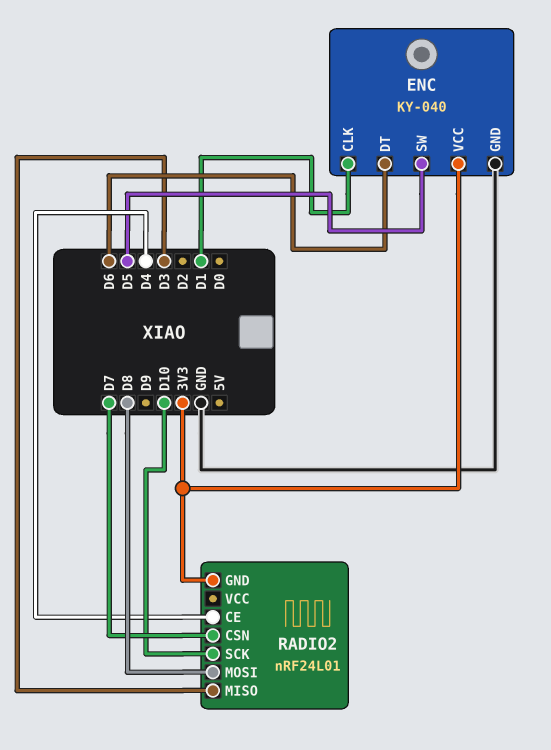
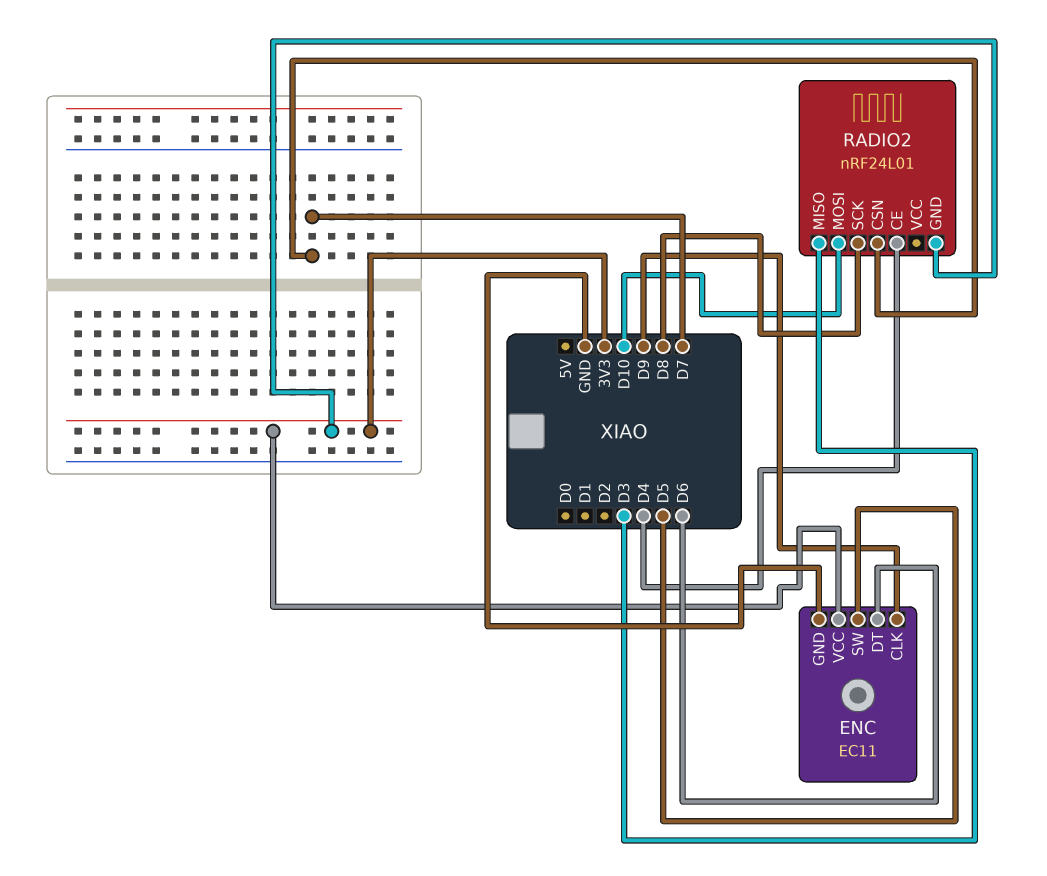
ENC: KY-040 -> EC11
ENC pin CLK: D1 -> D9
RADIO2 pin MOSI: D8 -> D10
RADIO2 pin SCK: D10 -> D8

